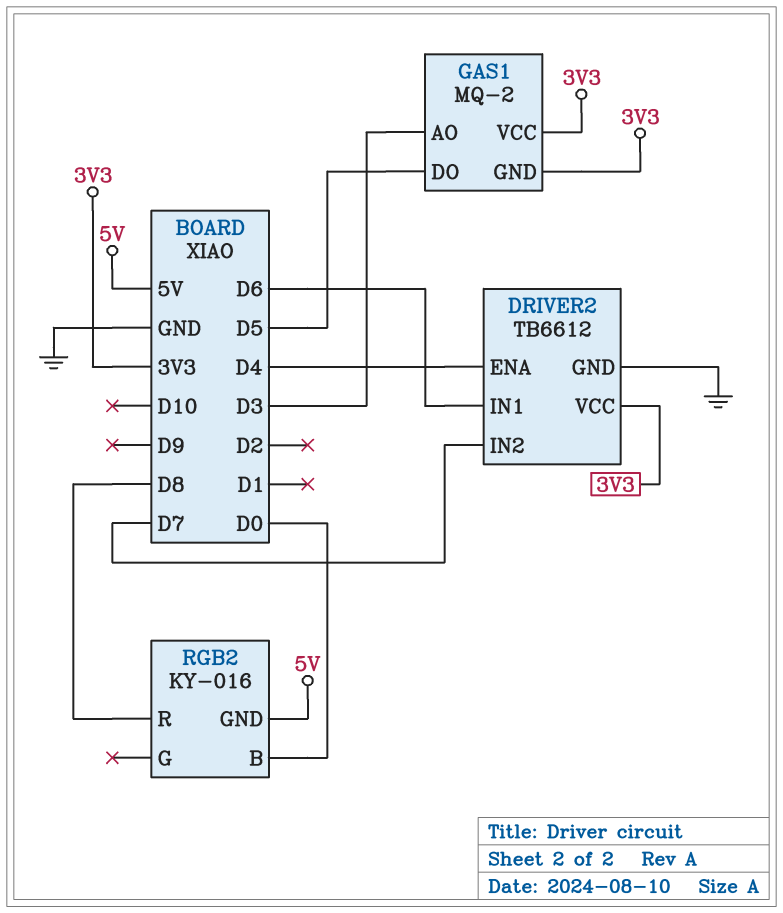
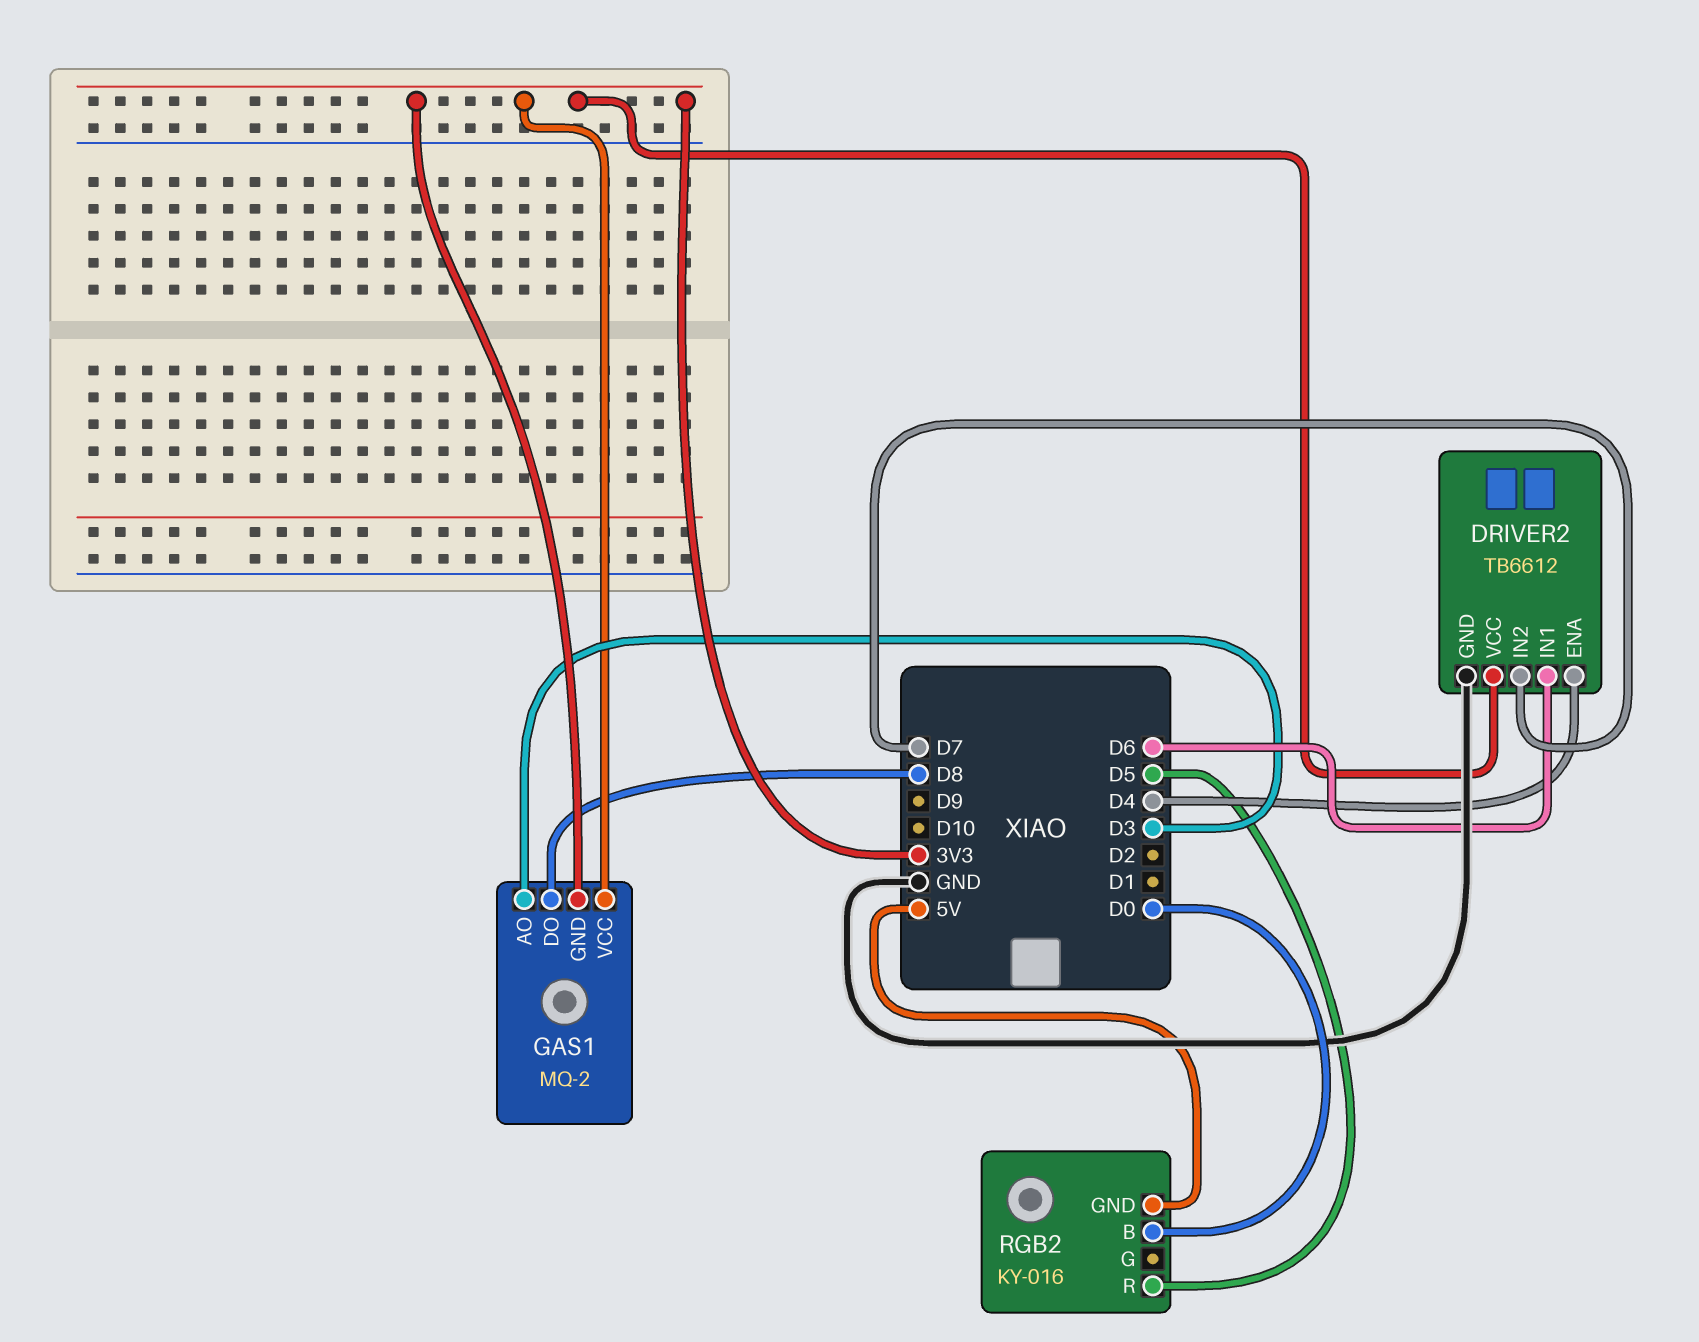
GAS1 pin DO: D5 -> D8
RGB2 pin R: D8 -> D5

